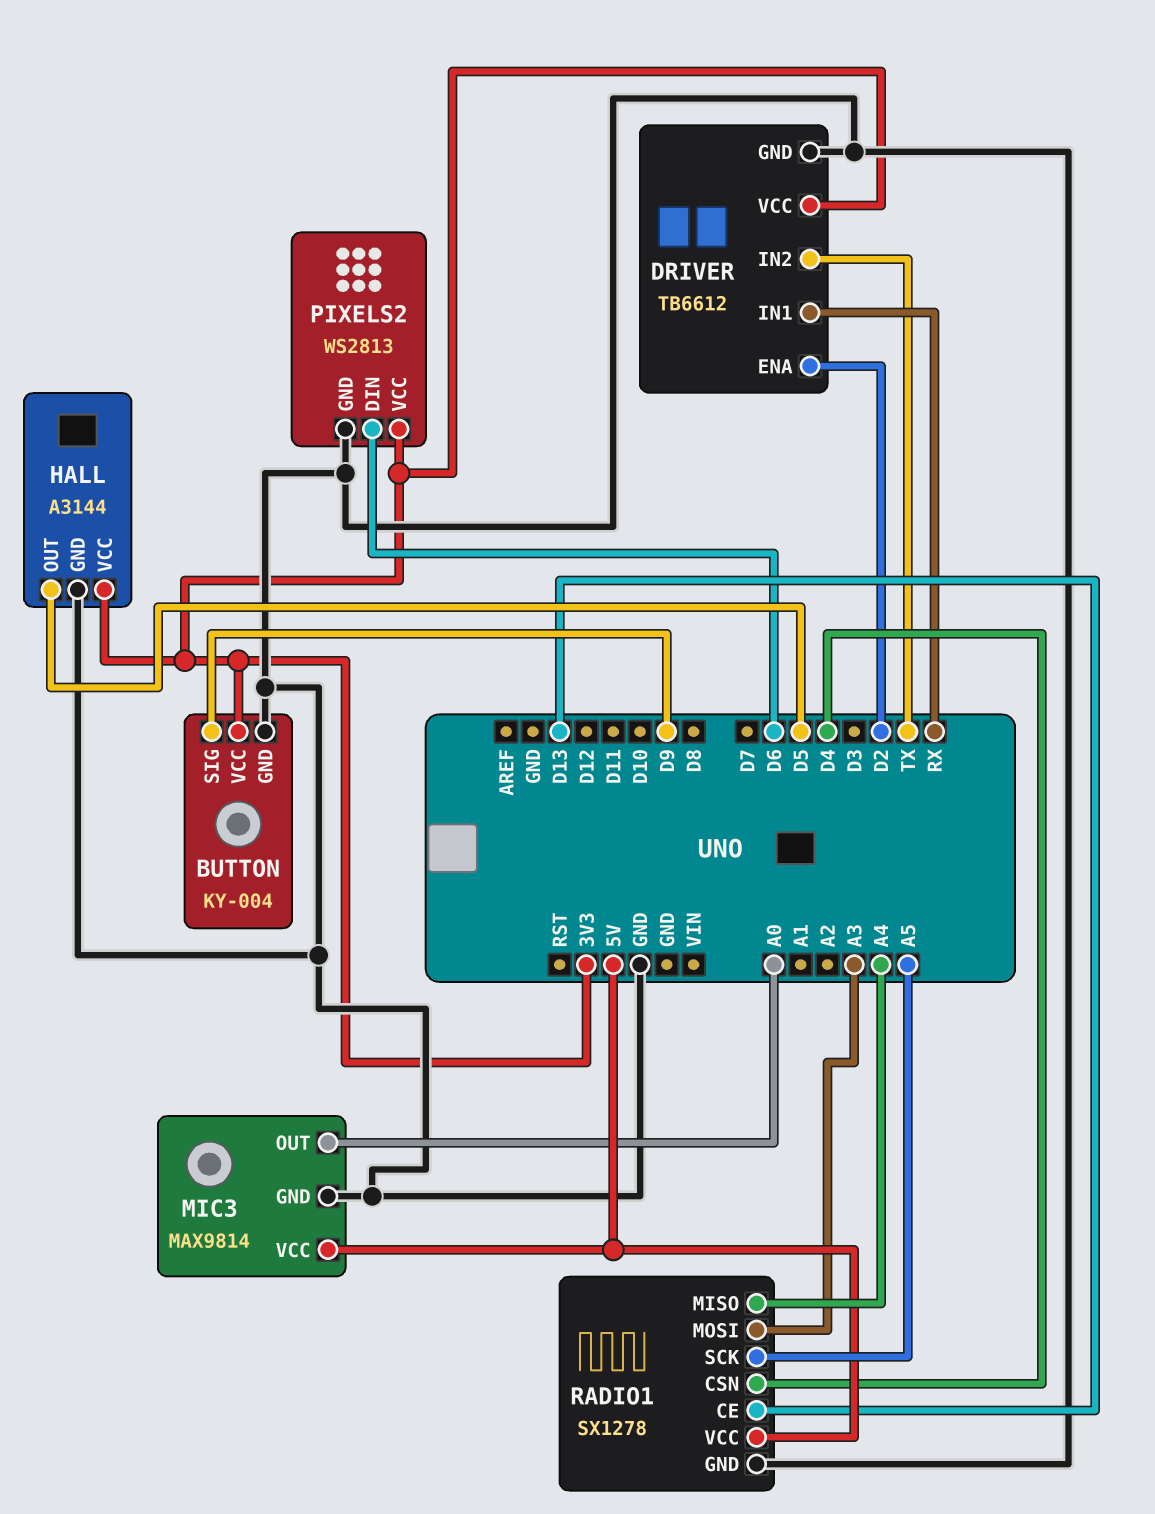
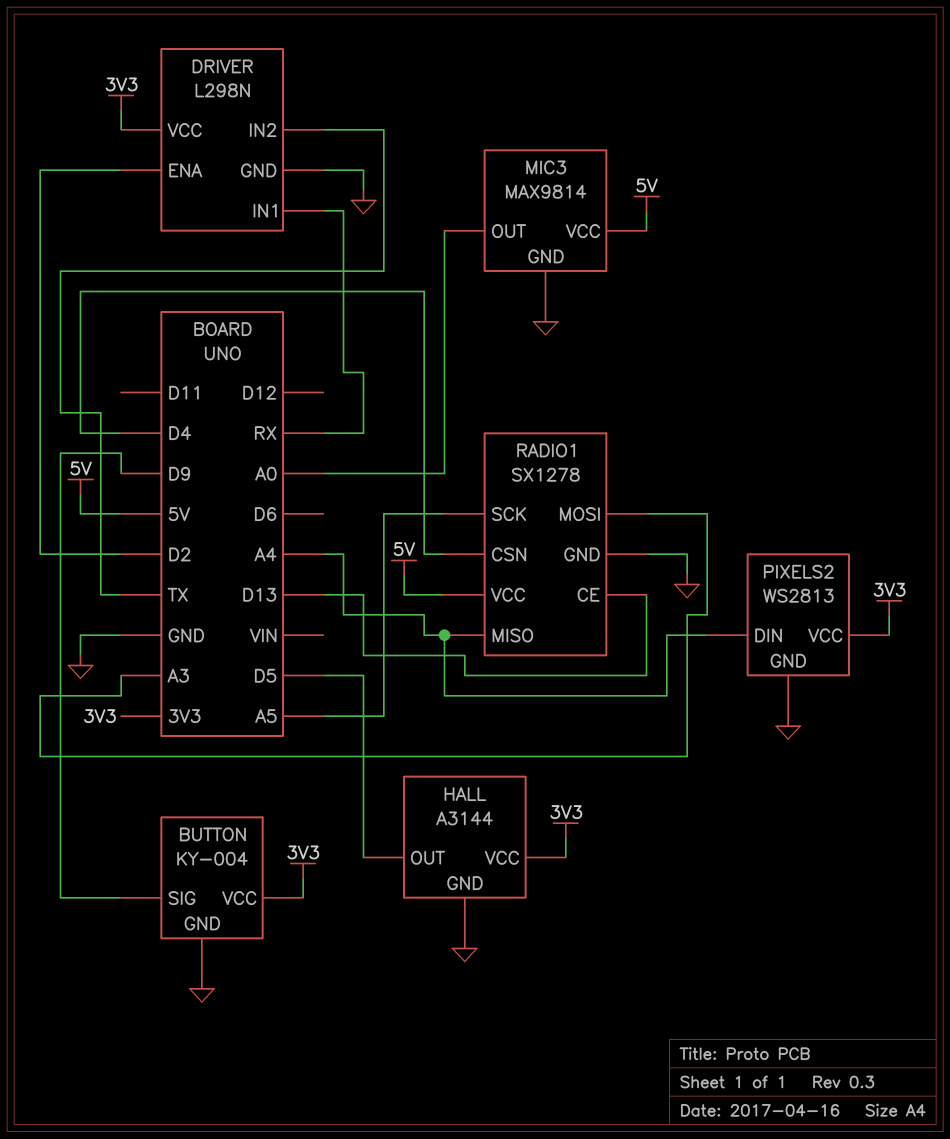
DRIVER: TB6612 -> L298N
PIXELS2 pin DIN: D6 -> A4

